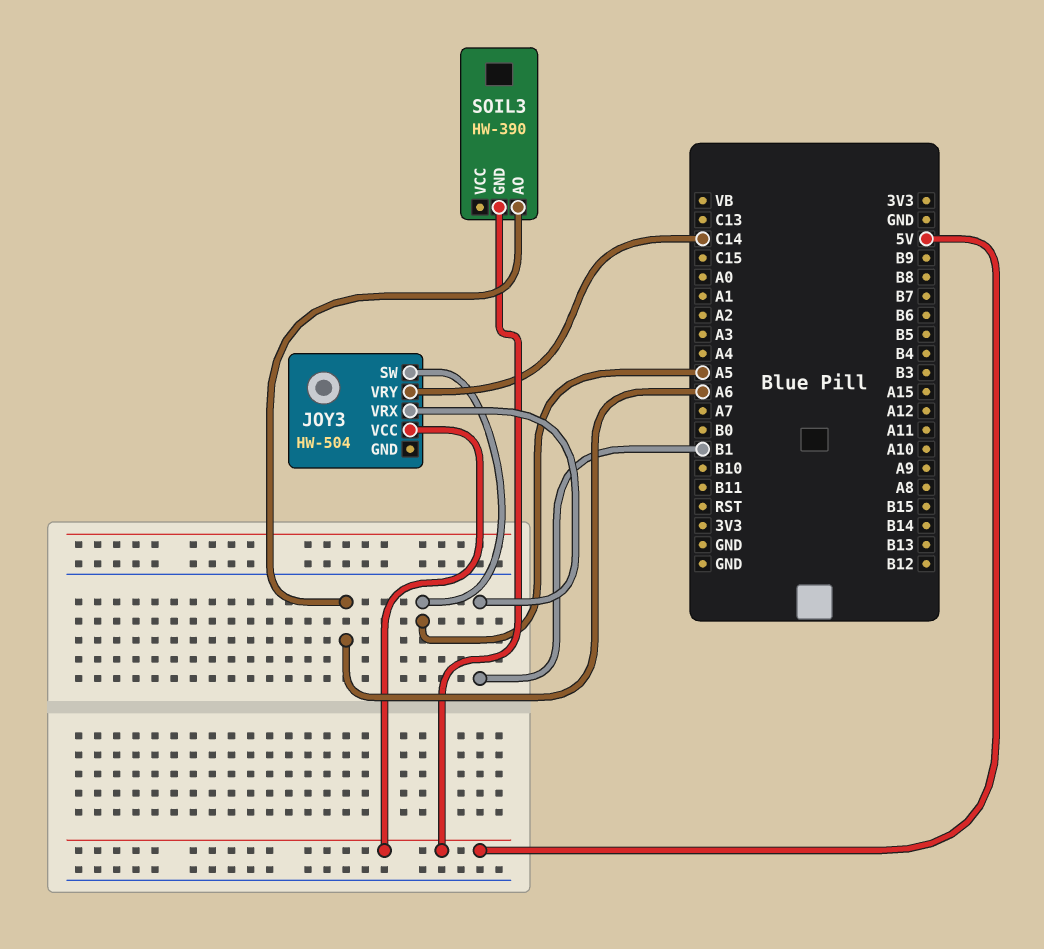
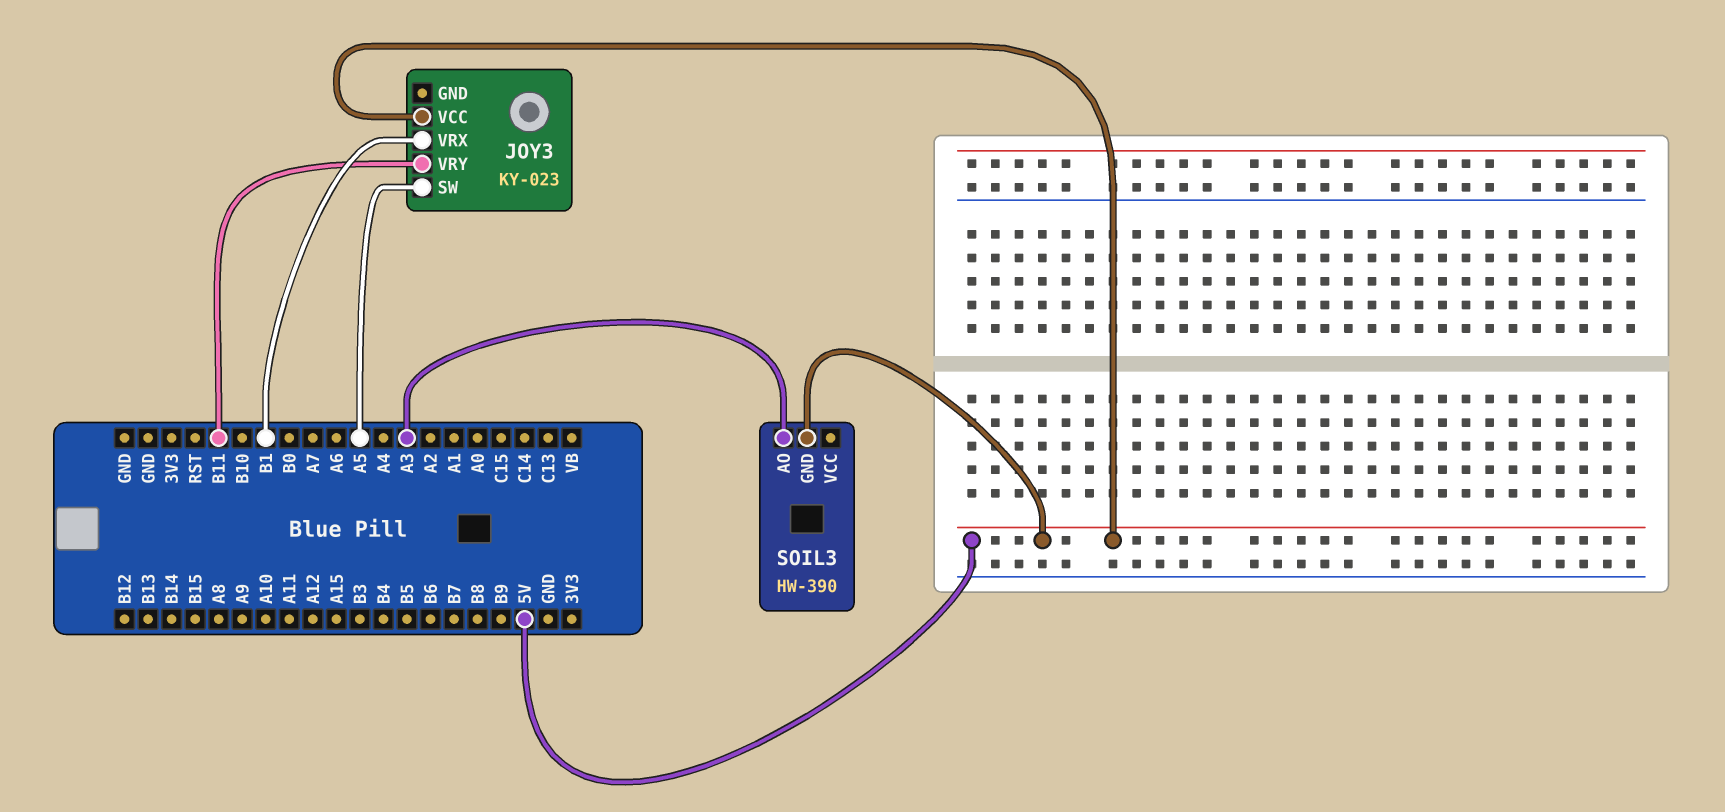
JOY3: HW-504 -> KY-023
JOY3 pin VRY: C14 -> B11
SOIL3 pin AO: A6 -> A3

